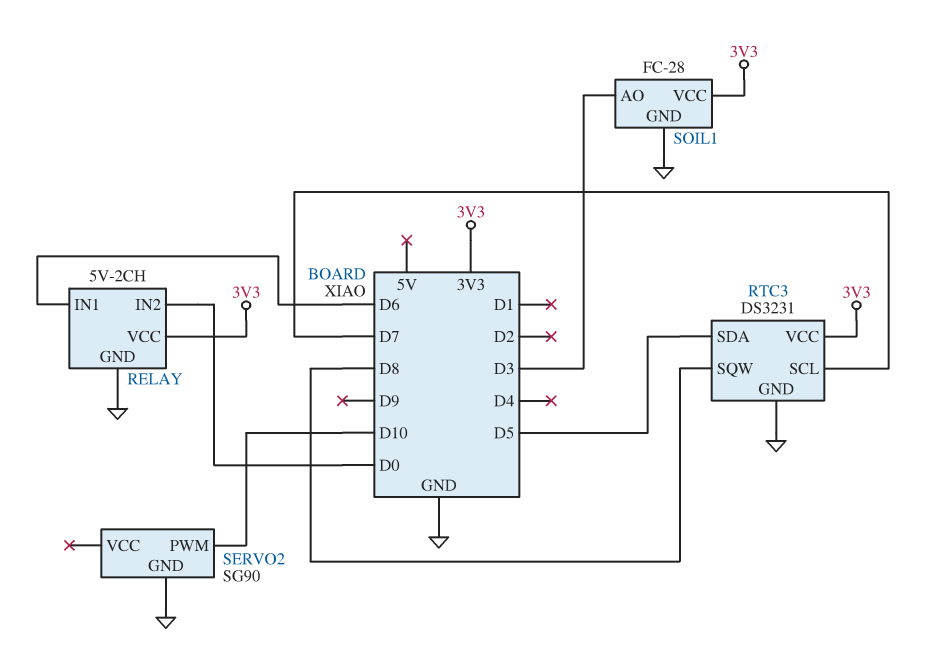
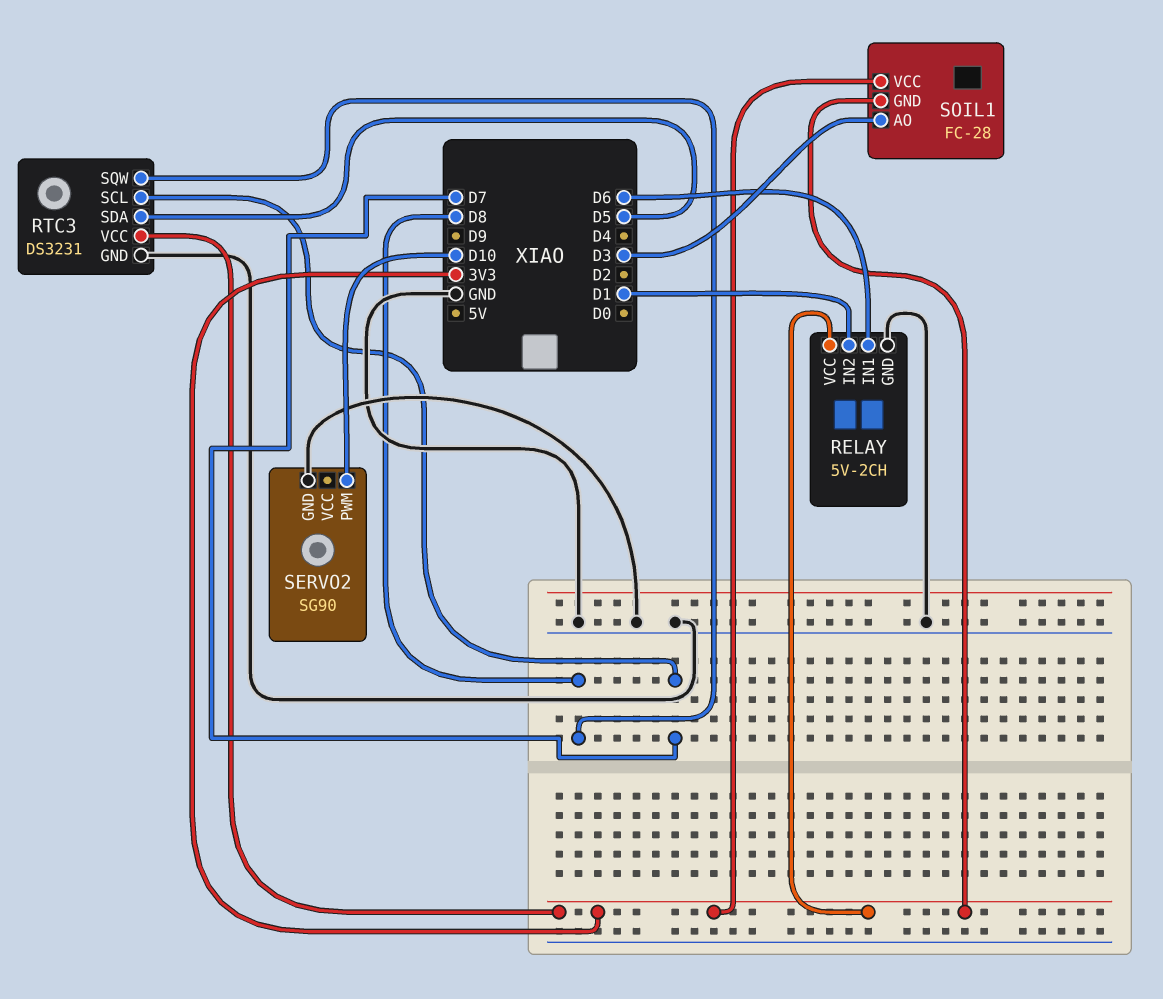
RELAY pin IN2: D0 -> D1
SOIL1 pin GND: GND -> 3V3

